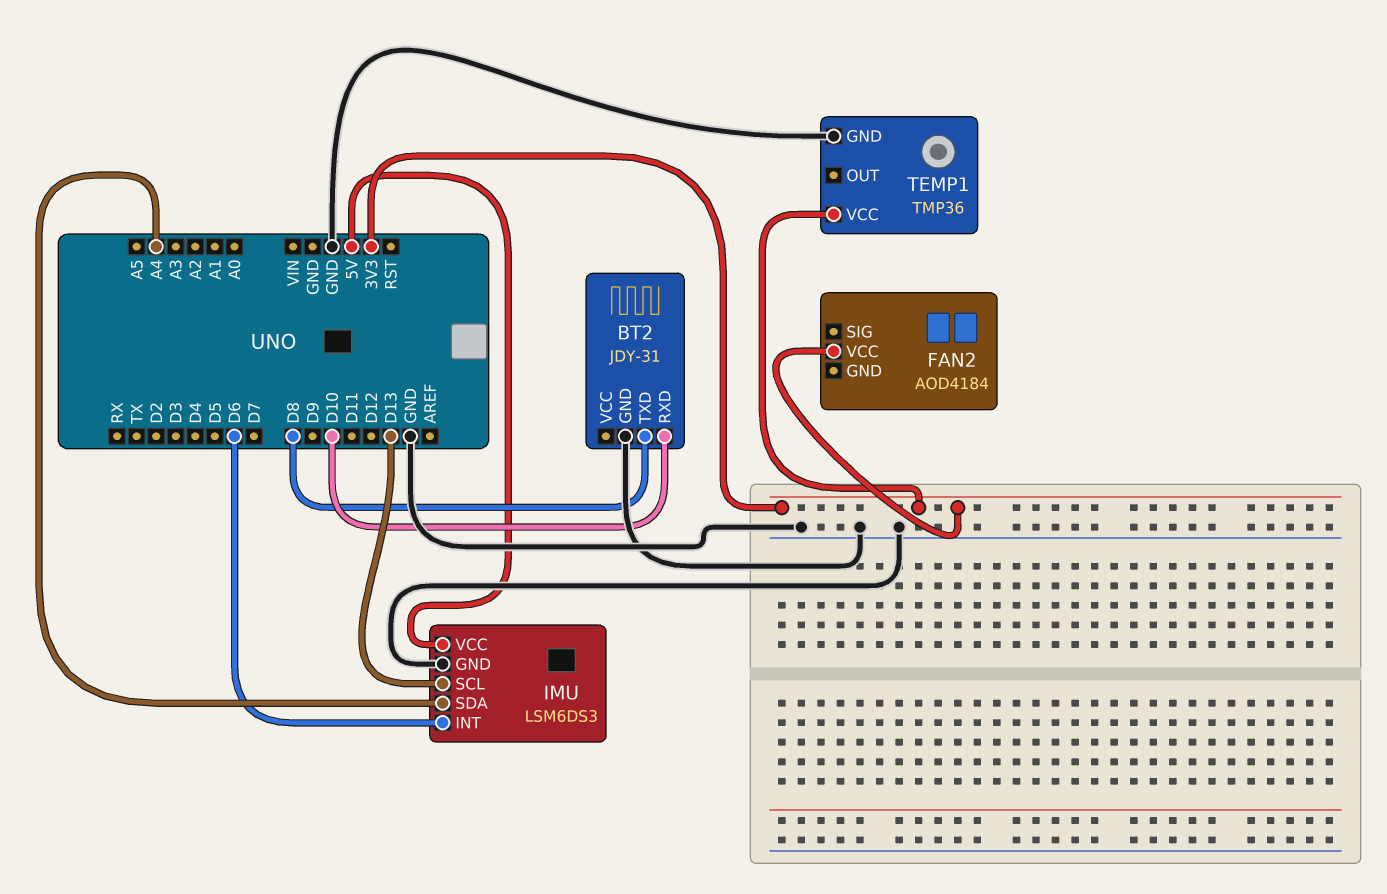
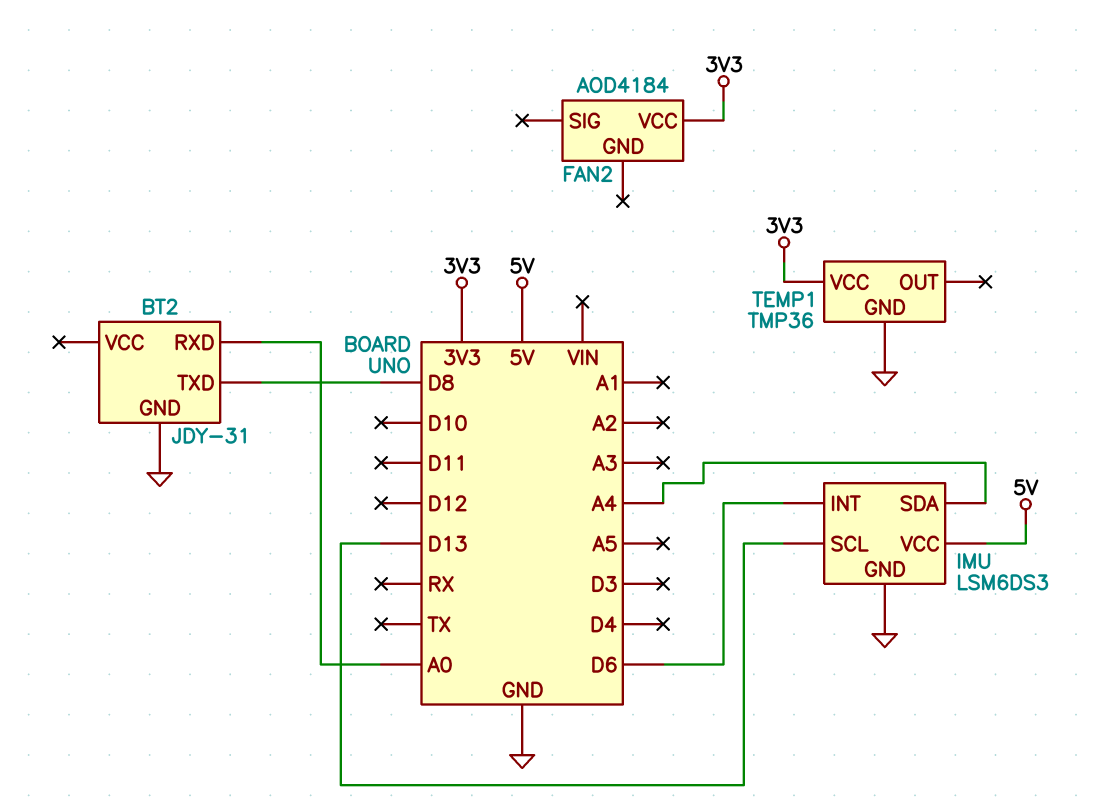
BT2 pin RXD: D10 -> A0

